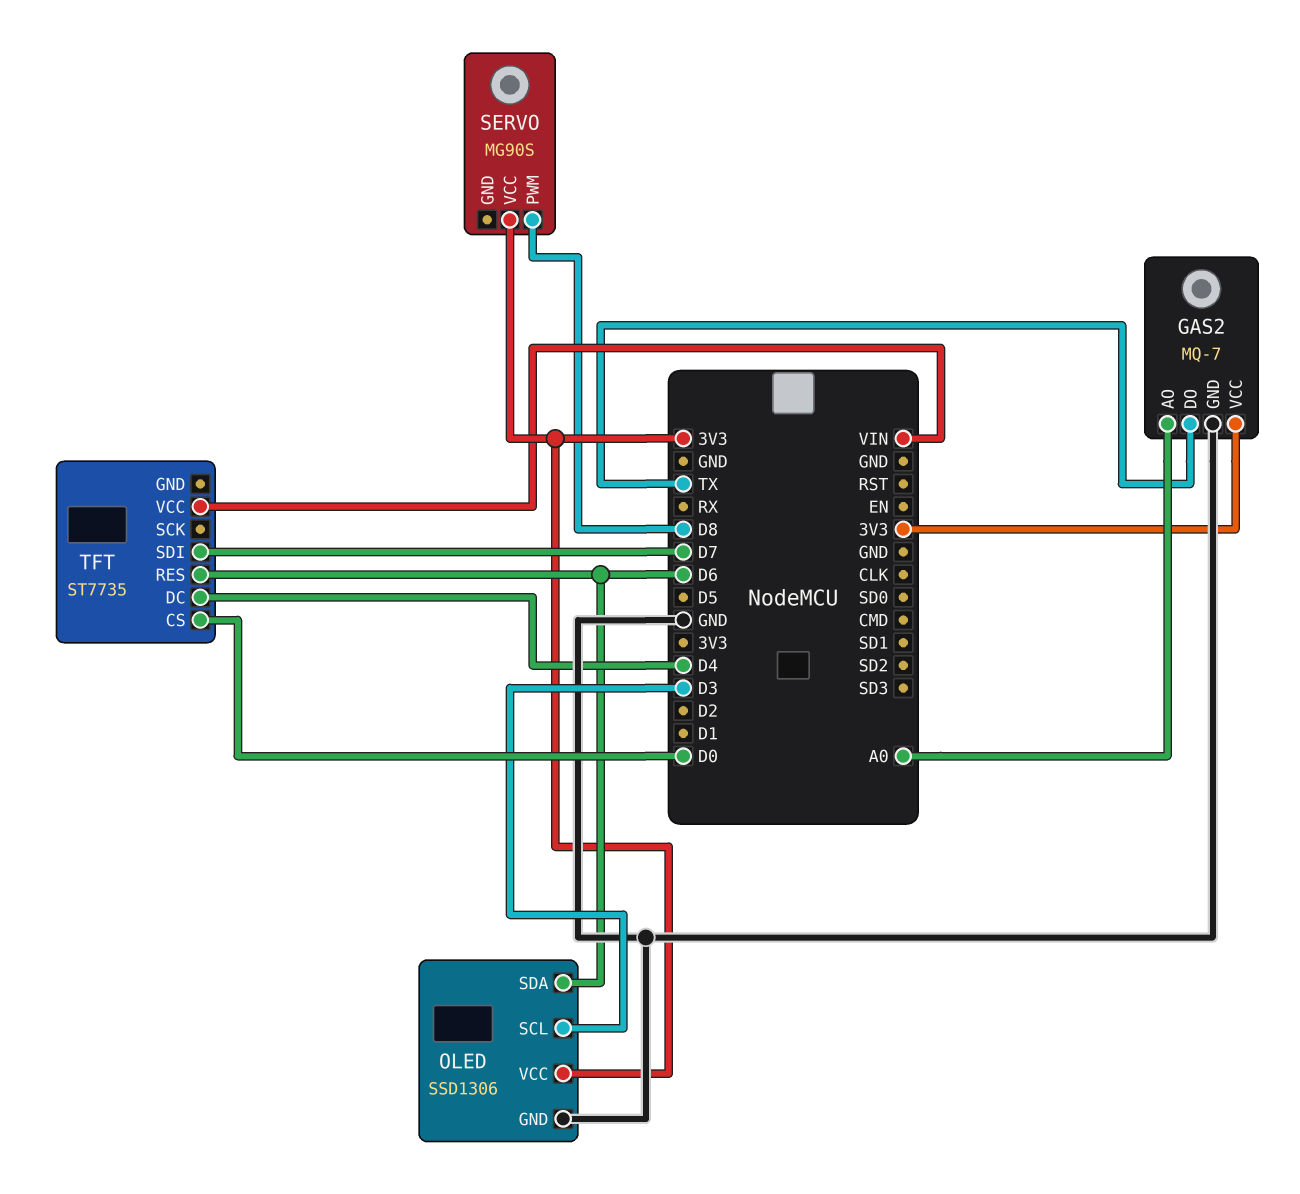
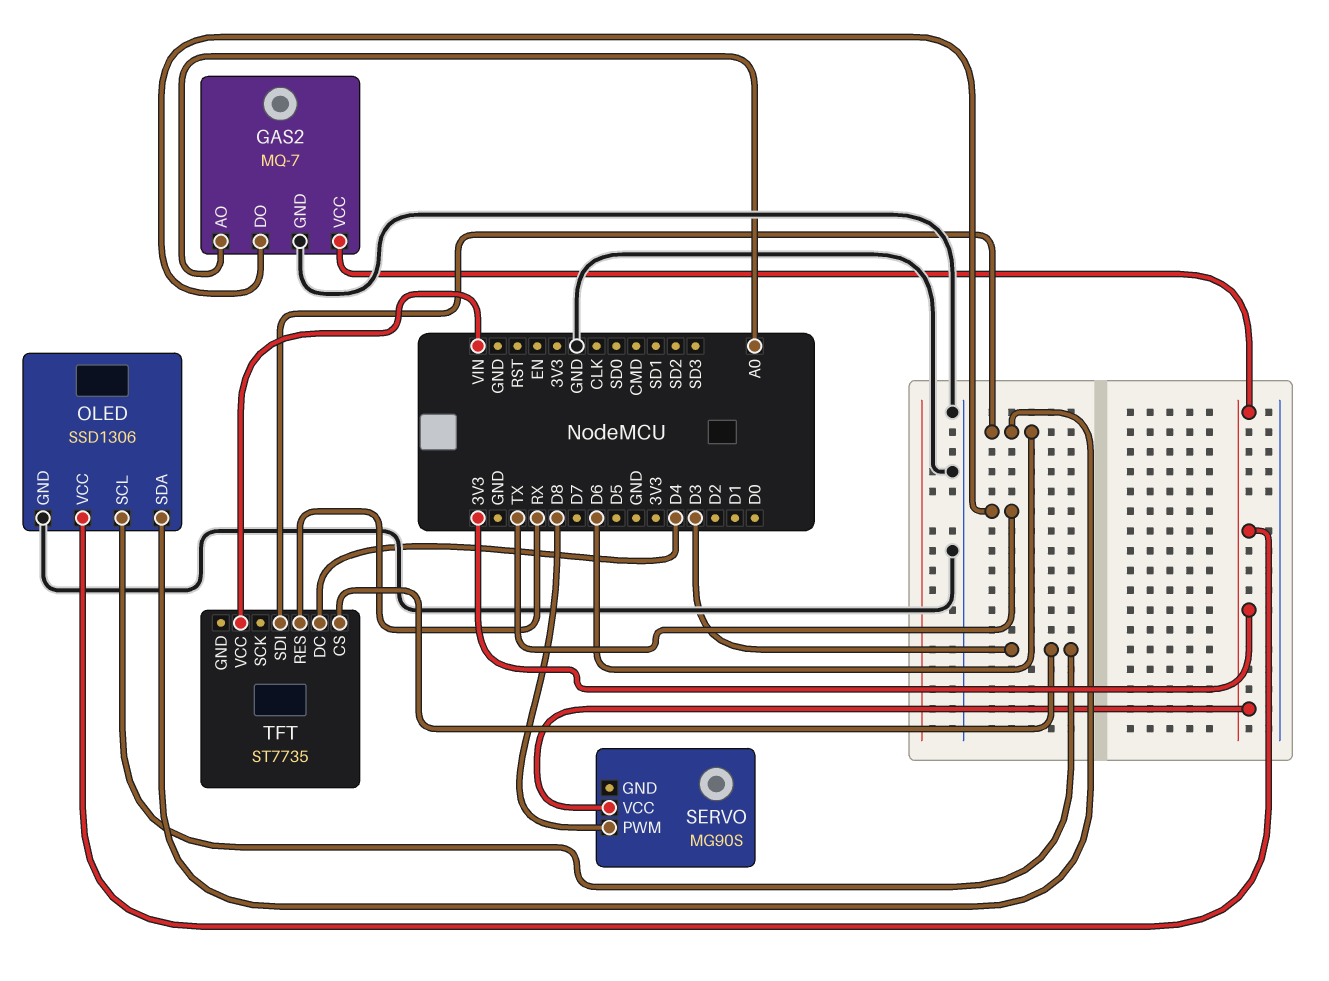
TFT pin CS: D0 -> D3
TFT pin RES: D6 -> RX
TFT pin SDI: D7 -> D6

